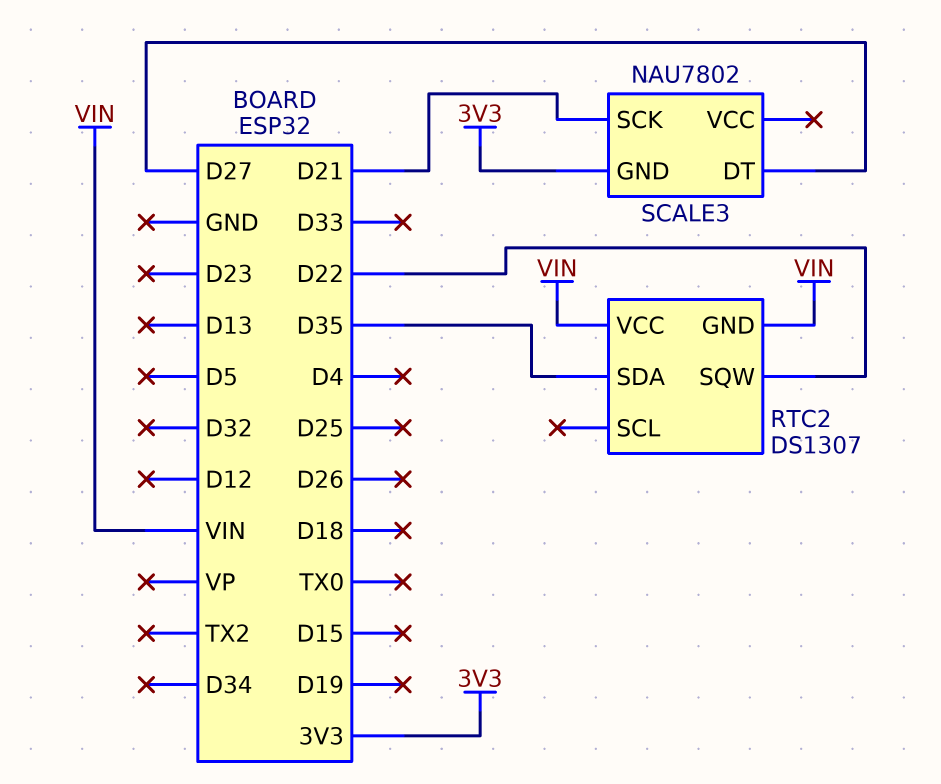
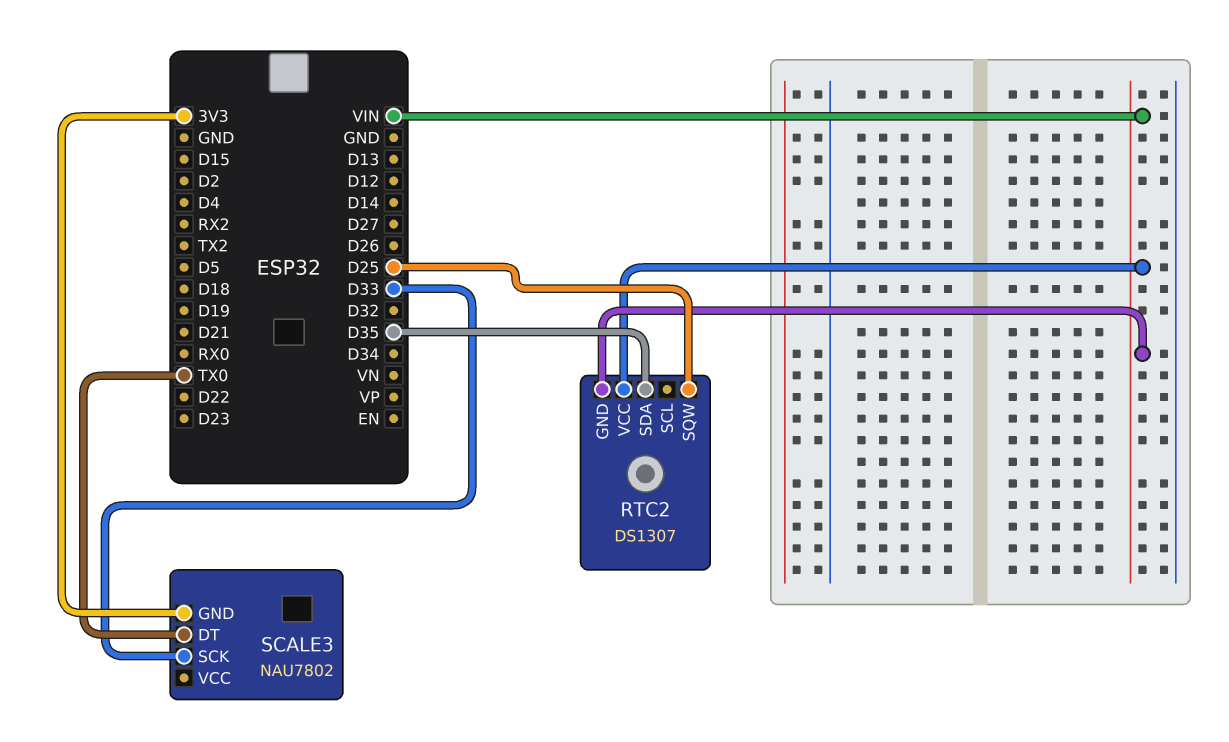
RTC2 pin SQW: D22 -> D25
SCALE3 pin DT: D27 -> TX0
SCALE3 pin SCK: D21 -> D33

